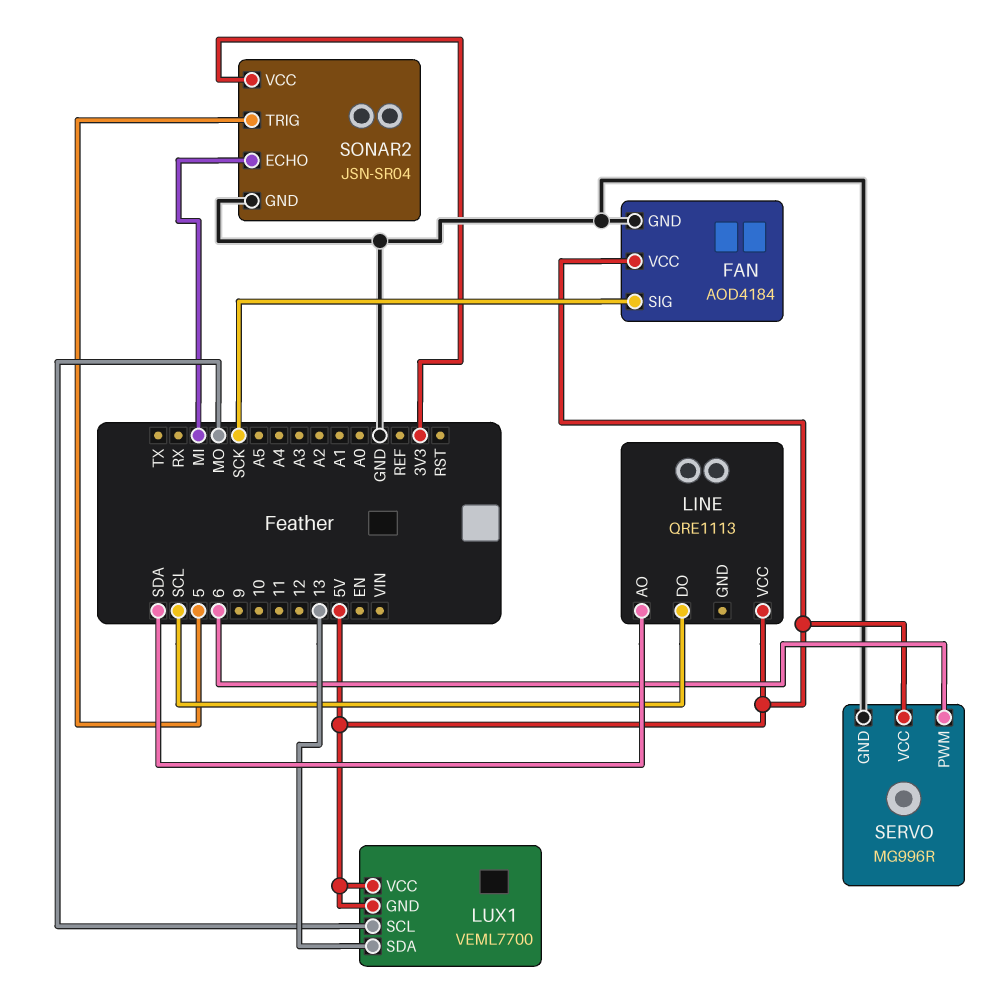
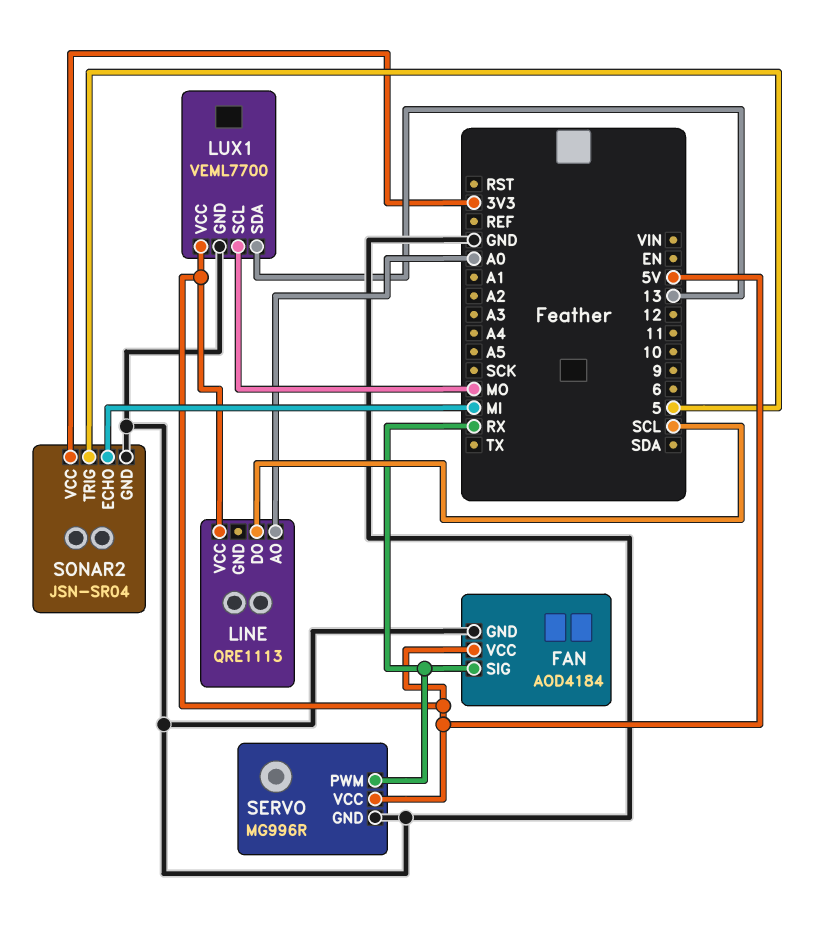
FAN pin SIG: SCK -> RX
LINE pin AO: SDA -> A0
LUX1 pin GND: 5V -> GND
SERVO pin PWM: 6 -> RX

